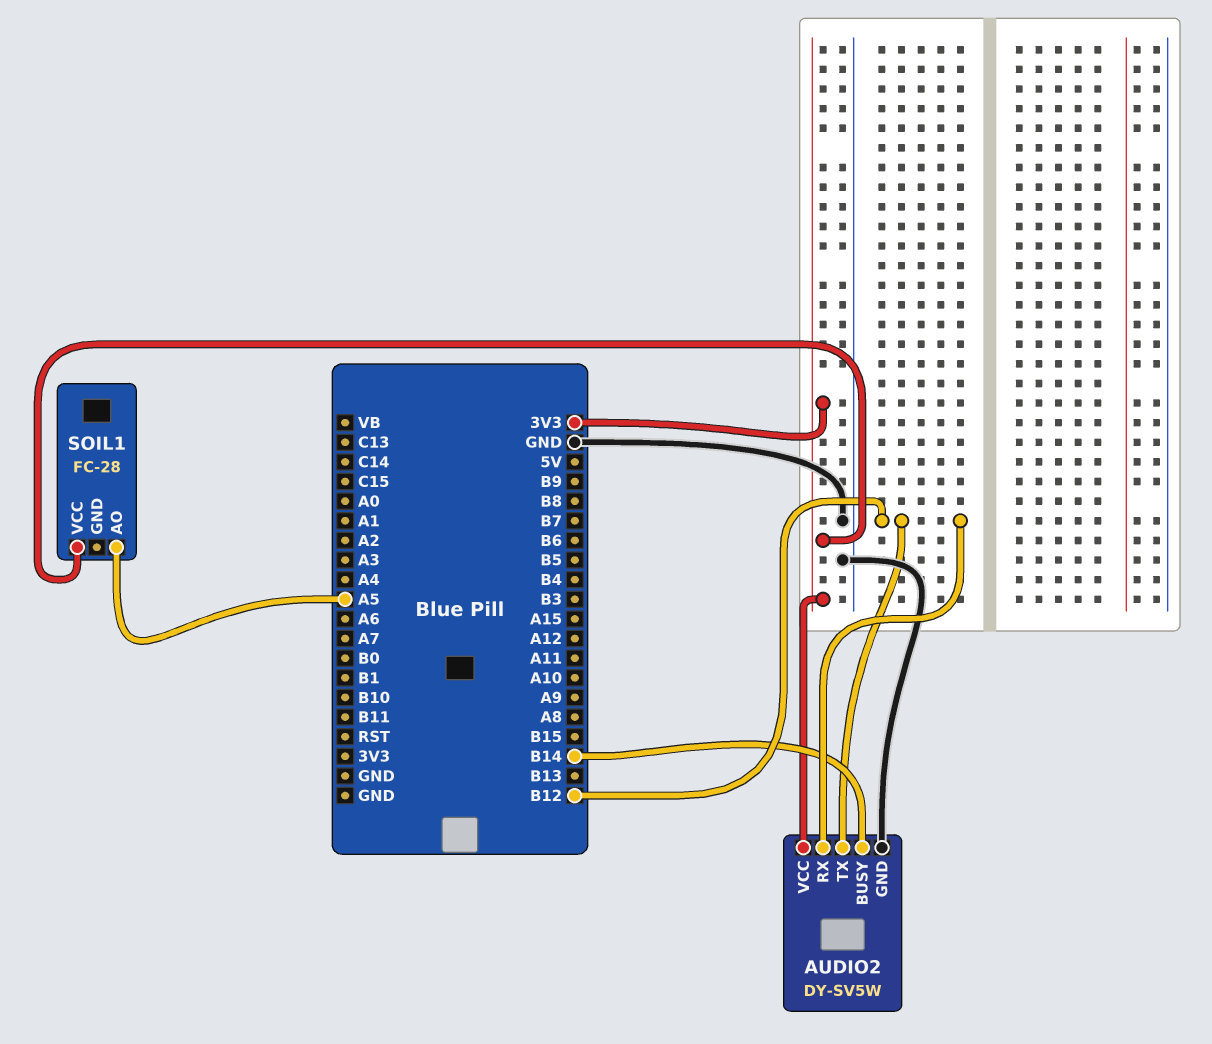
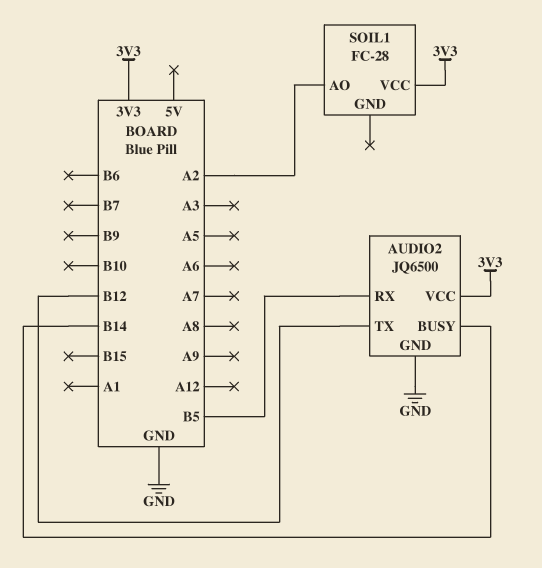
AUDIO2: DY-SV5W -> JQ6500
AUDIO2 pin RX: B12 -> B5
SOIL1 pin AO: A5 -> A2

